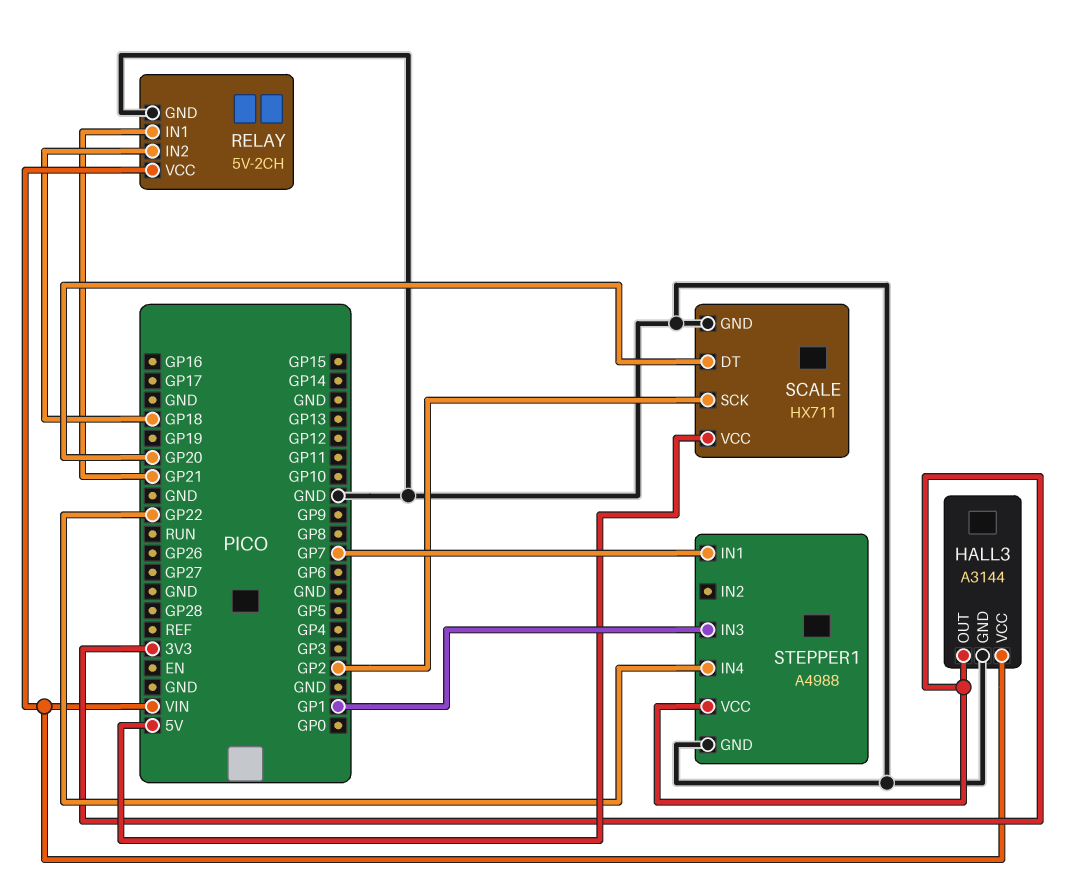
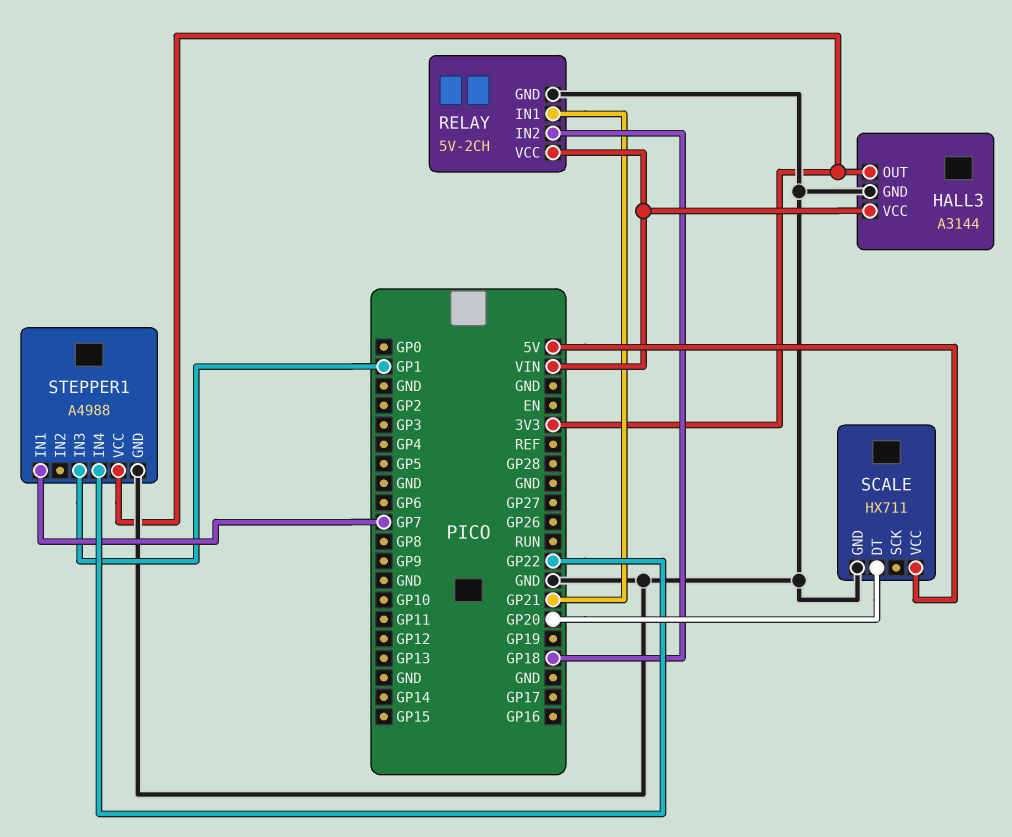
SCALE pin SCK: GP2 -> none

